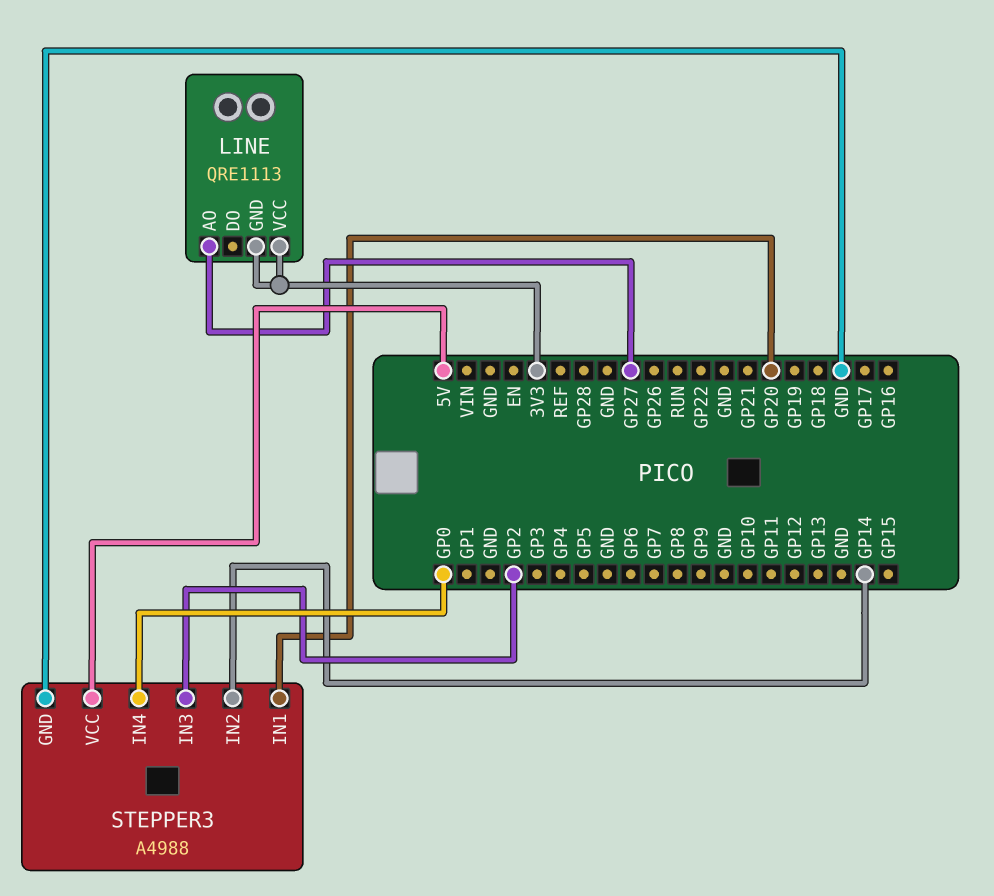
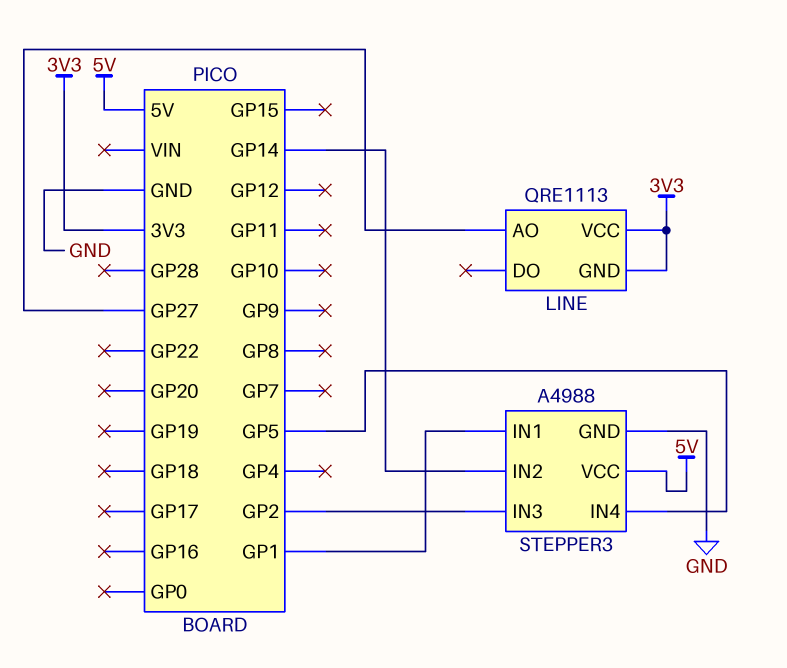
STEPPER3 pin IN1: GP20 -> GP1
STEPPER3 pin IN4: GP0 -> GP5

